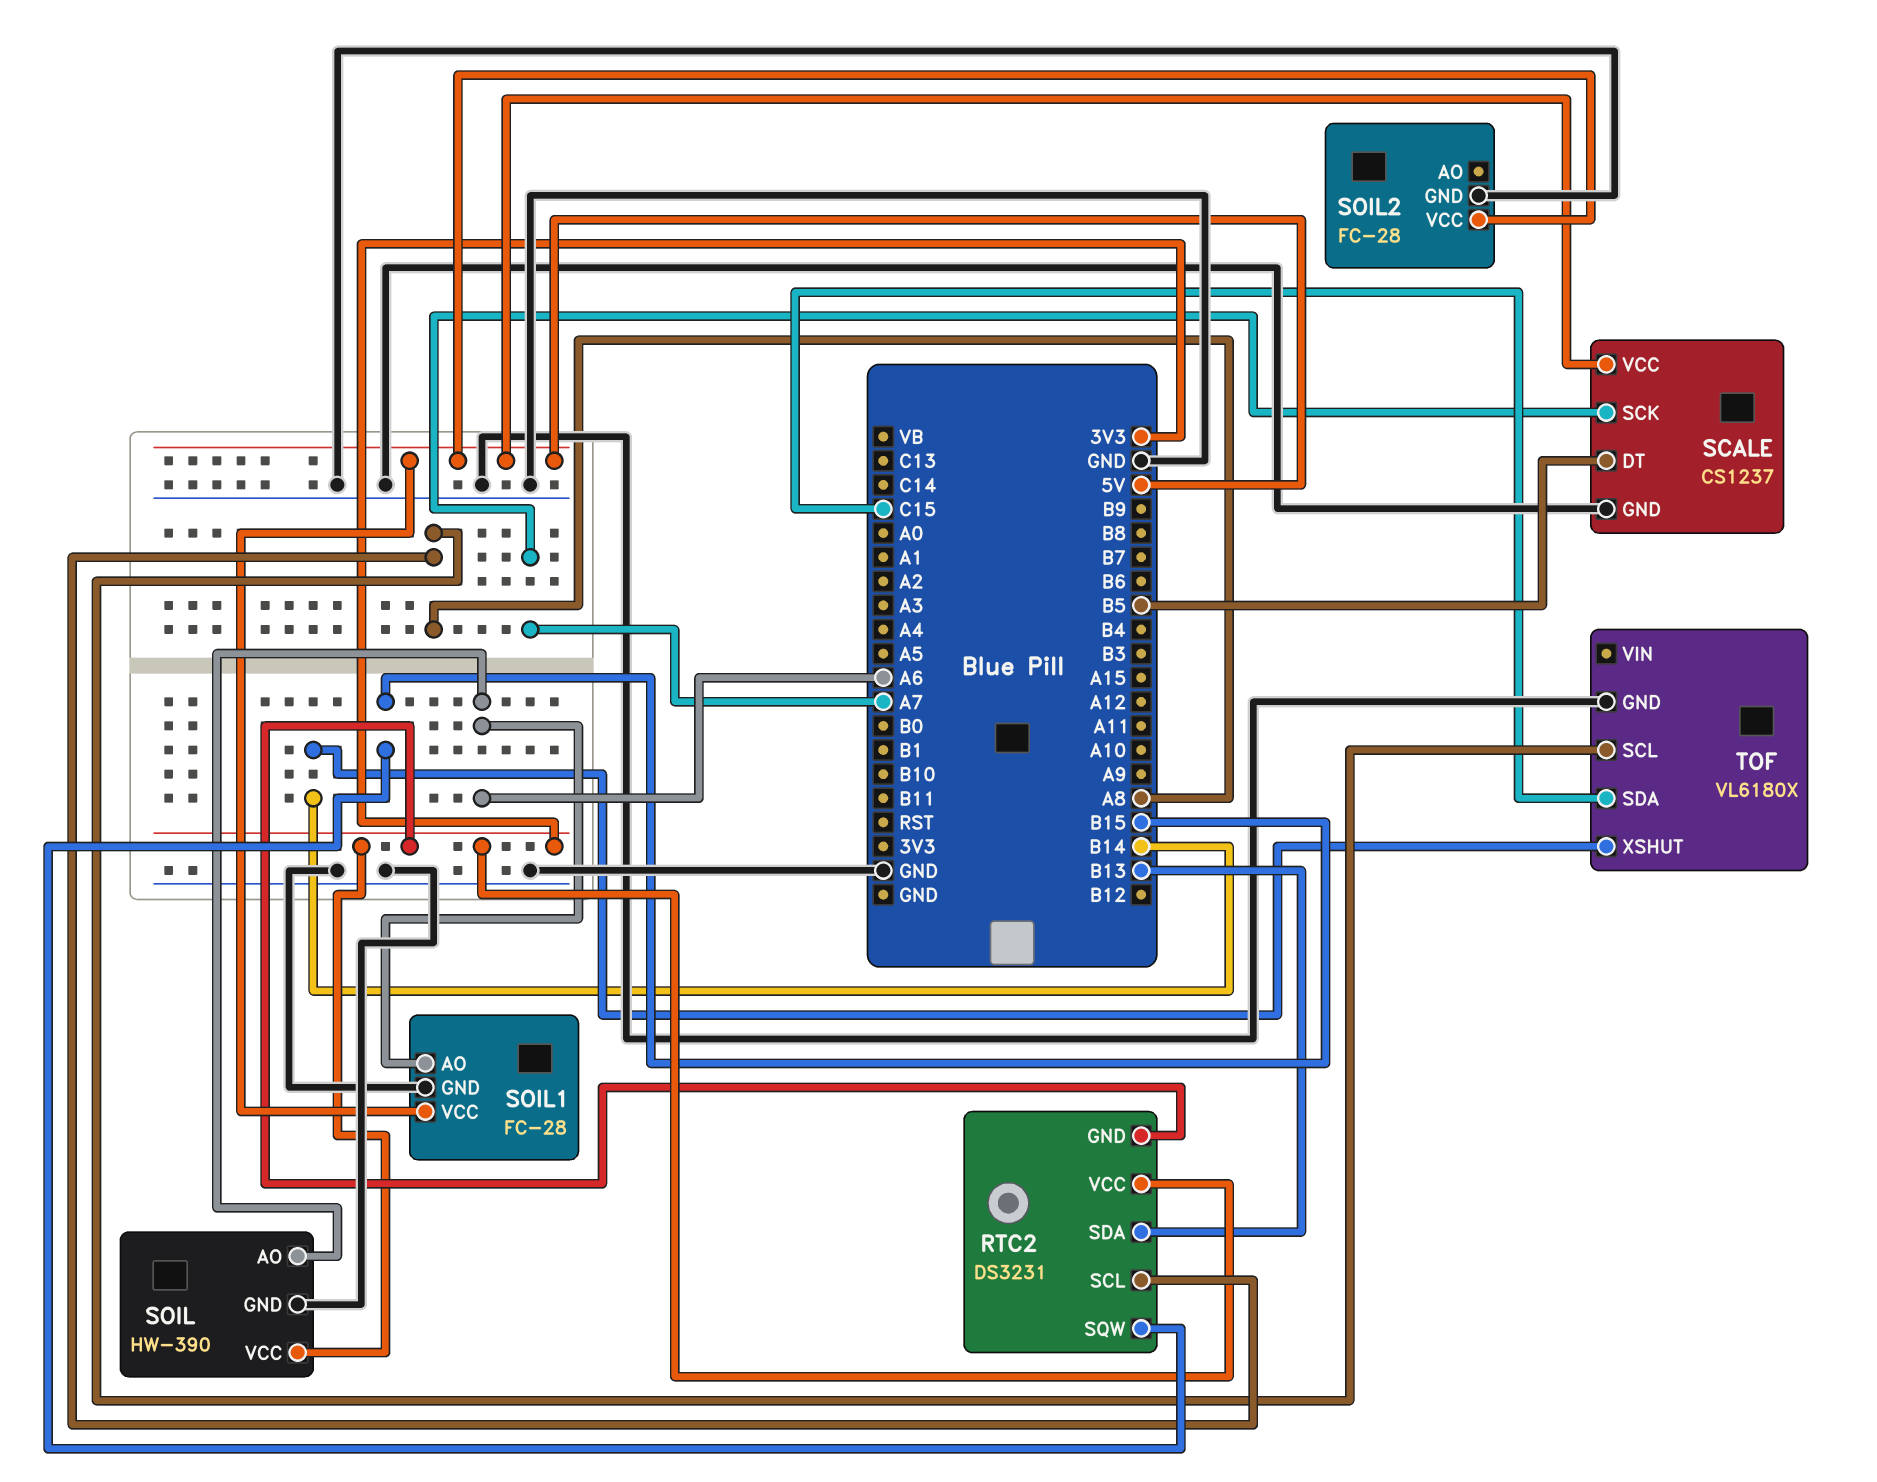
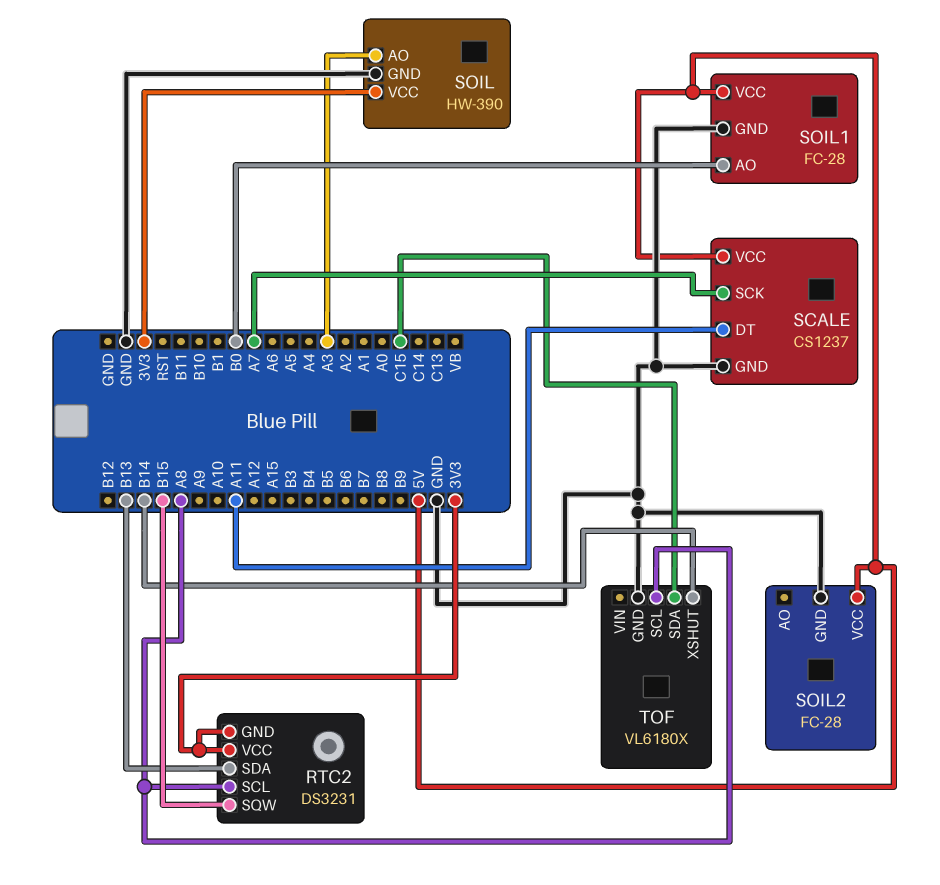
SCALE pin DT: B5 -> A11
SOIL pin AO: A6 -> A3
SOIL1 pin AO: A6 -> B0

